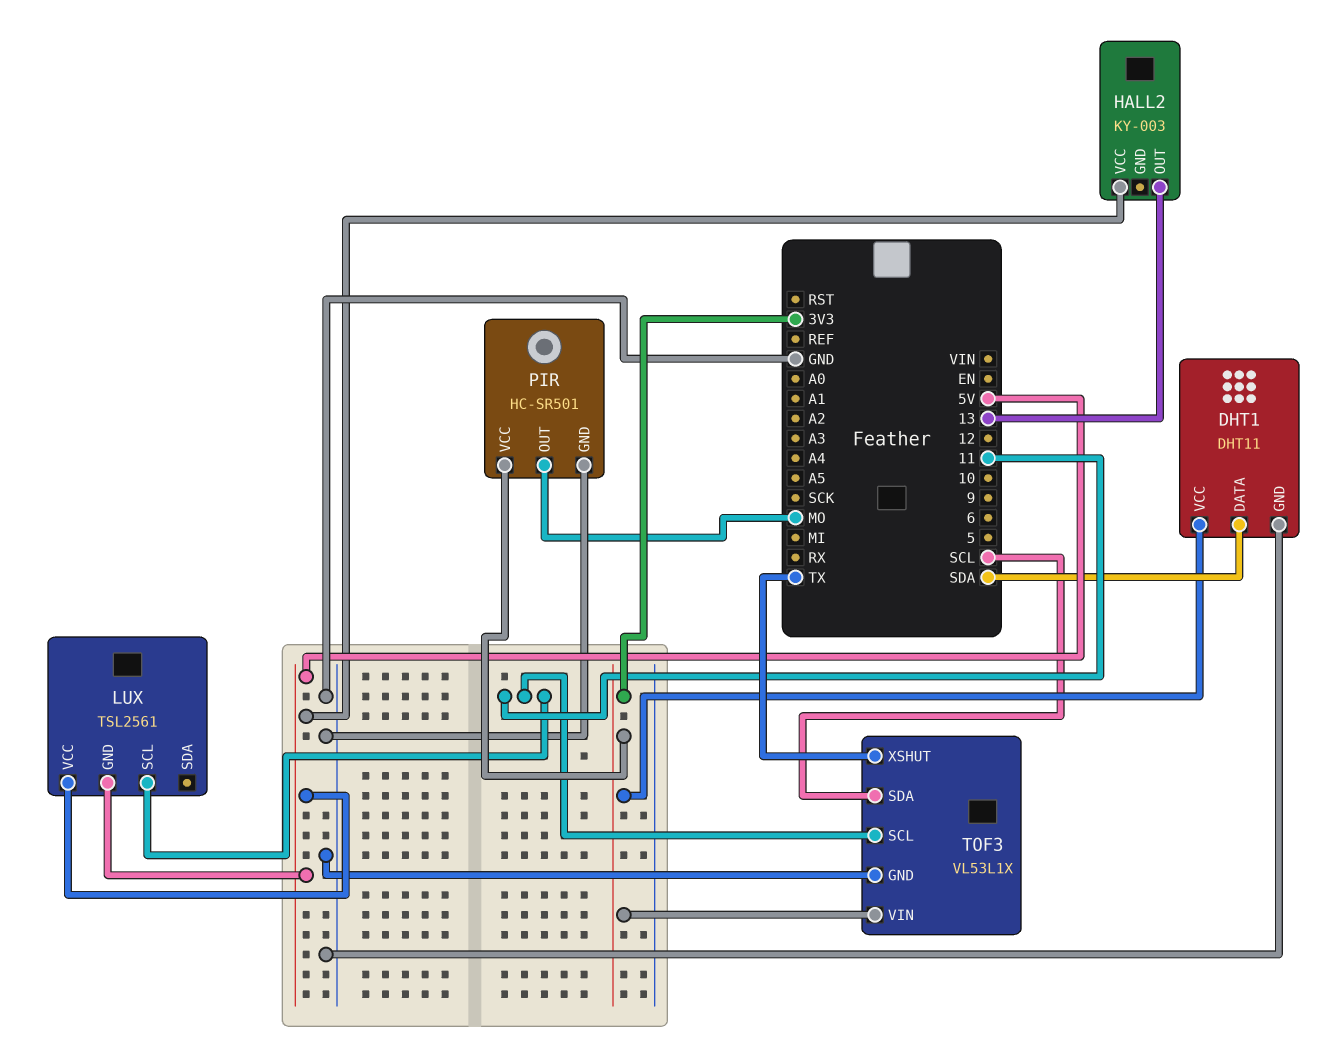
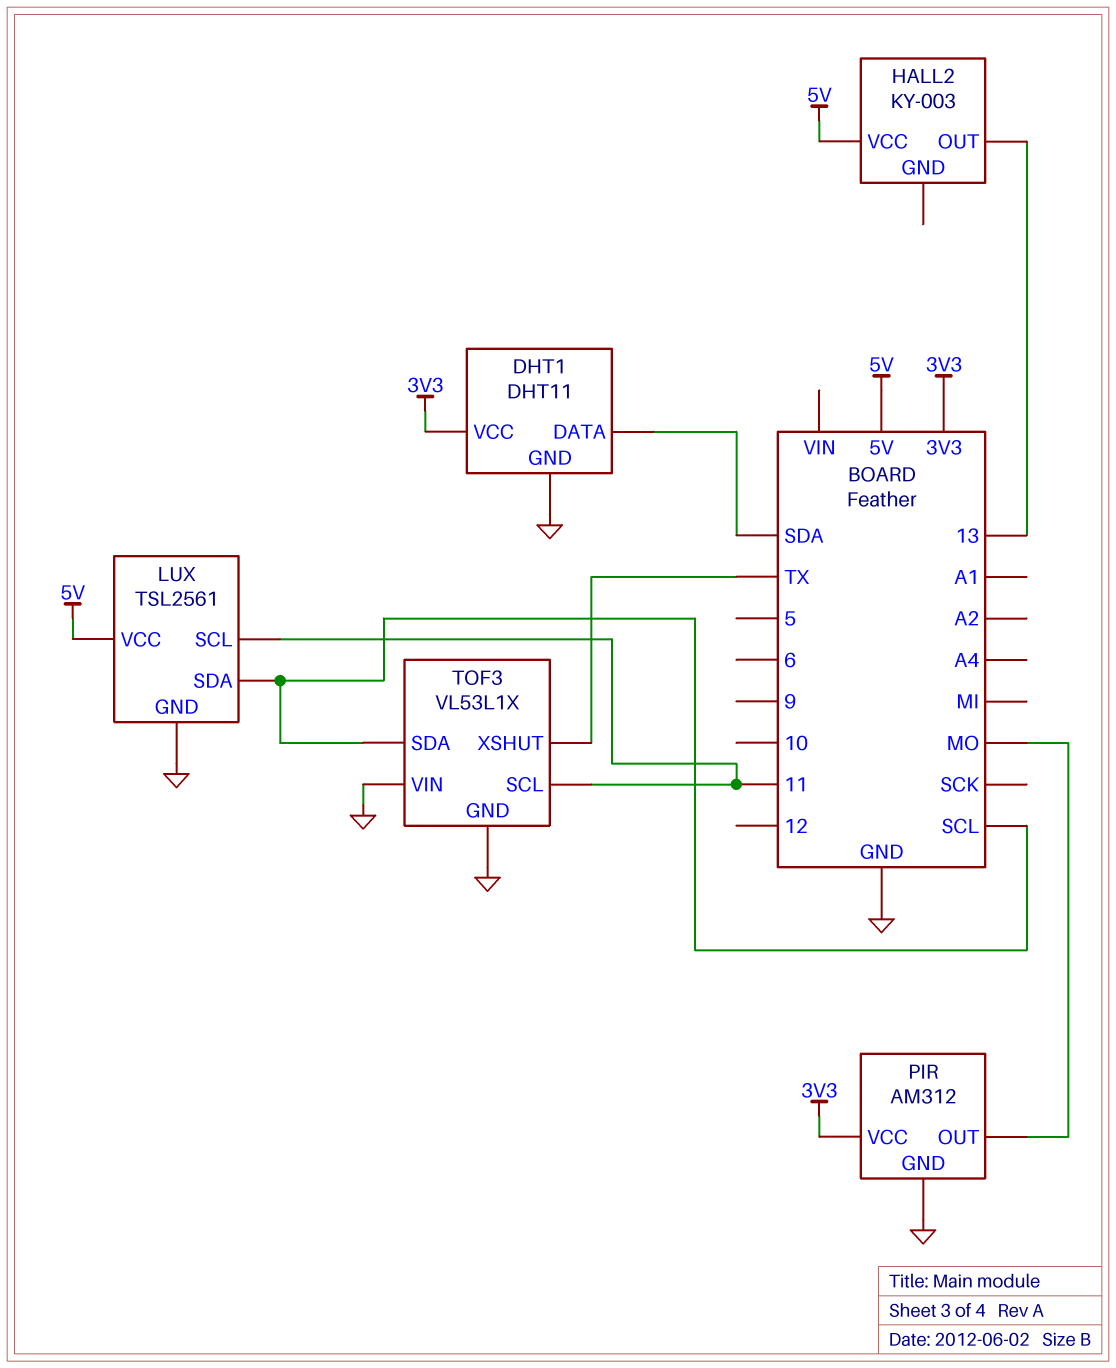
LUX pin GND: 5V -> GND
LUX pin SDA: none -> SCL
PIR: HC-SR501 -> AM312
TOF3 pin VIN: 3V3 -> GND

